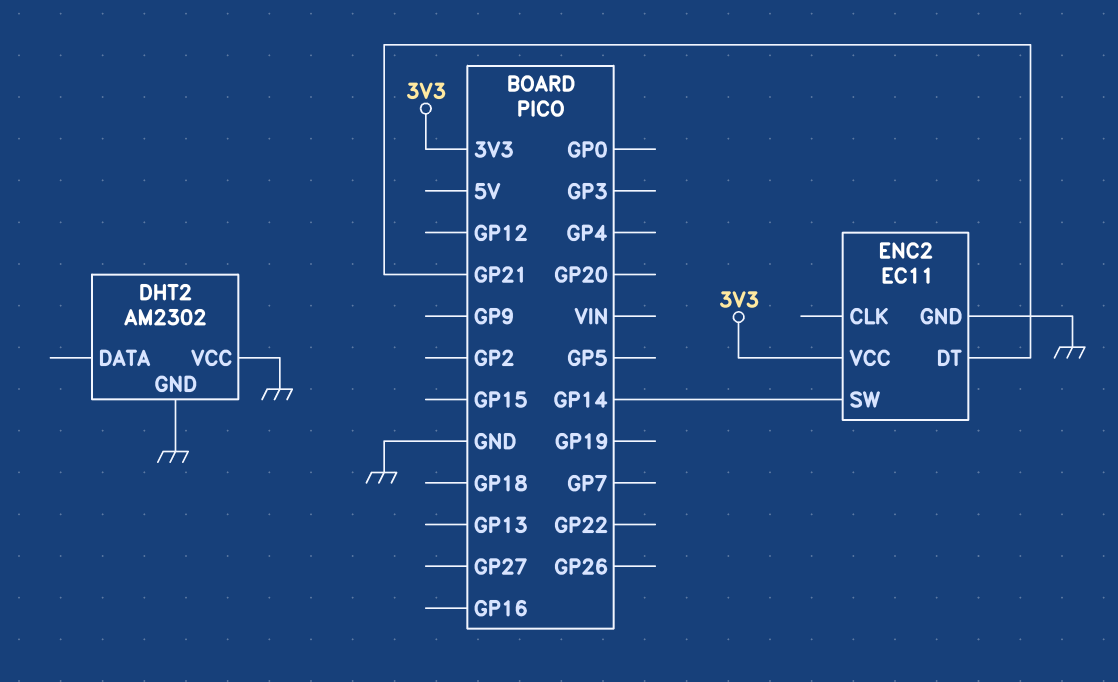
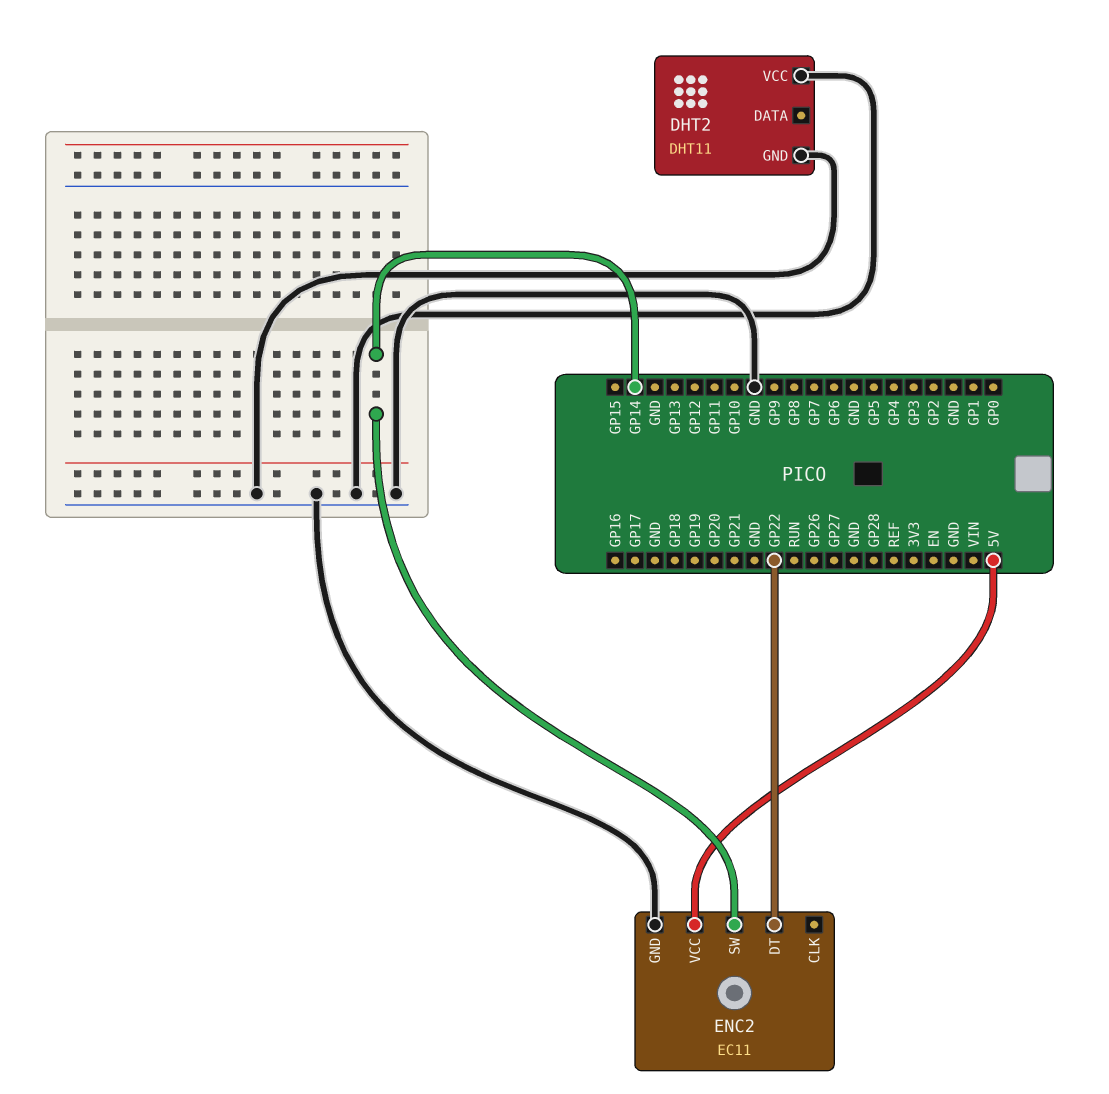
DHT2: AM2302 -> DHT11
ENC2 pin DT: GP21 -> GP22
ENC2 pin VCC: 3V3 -> 5V

